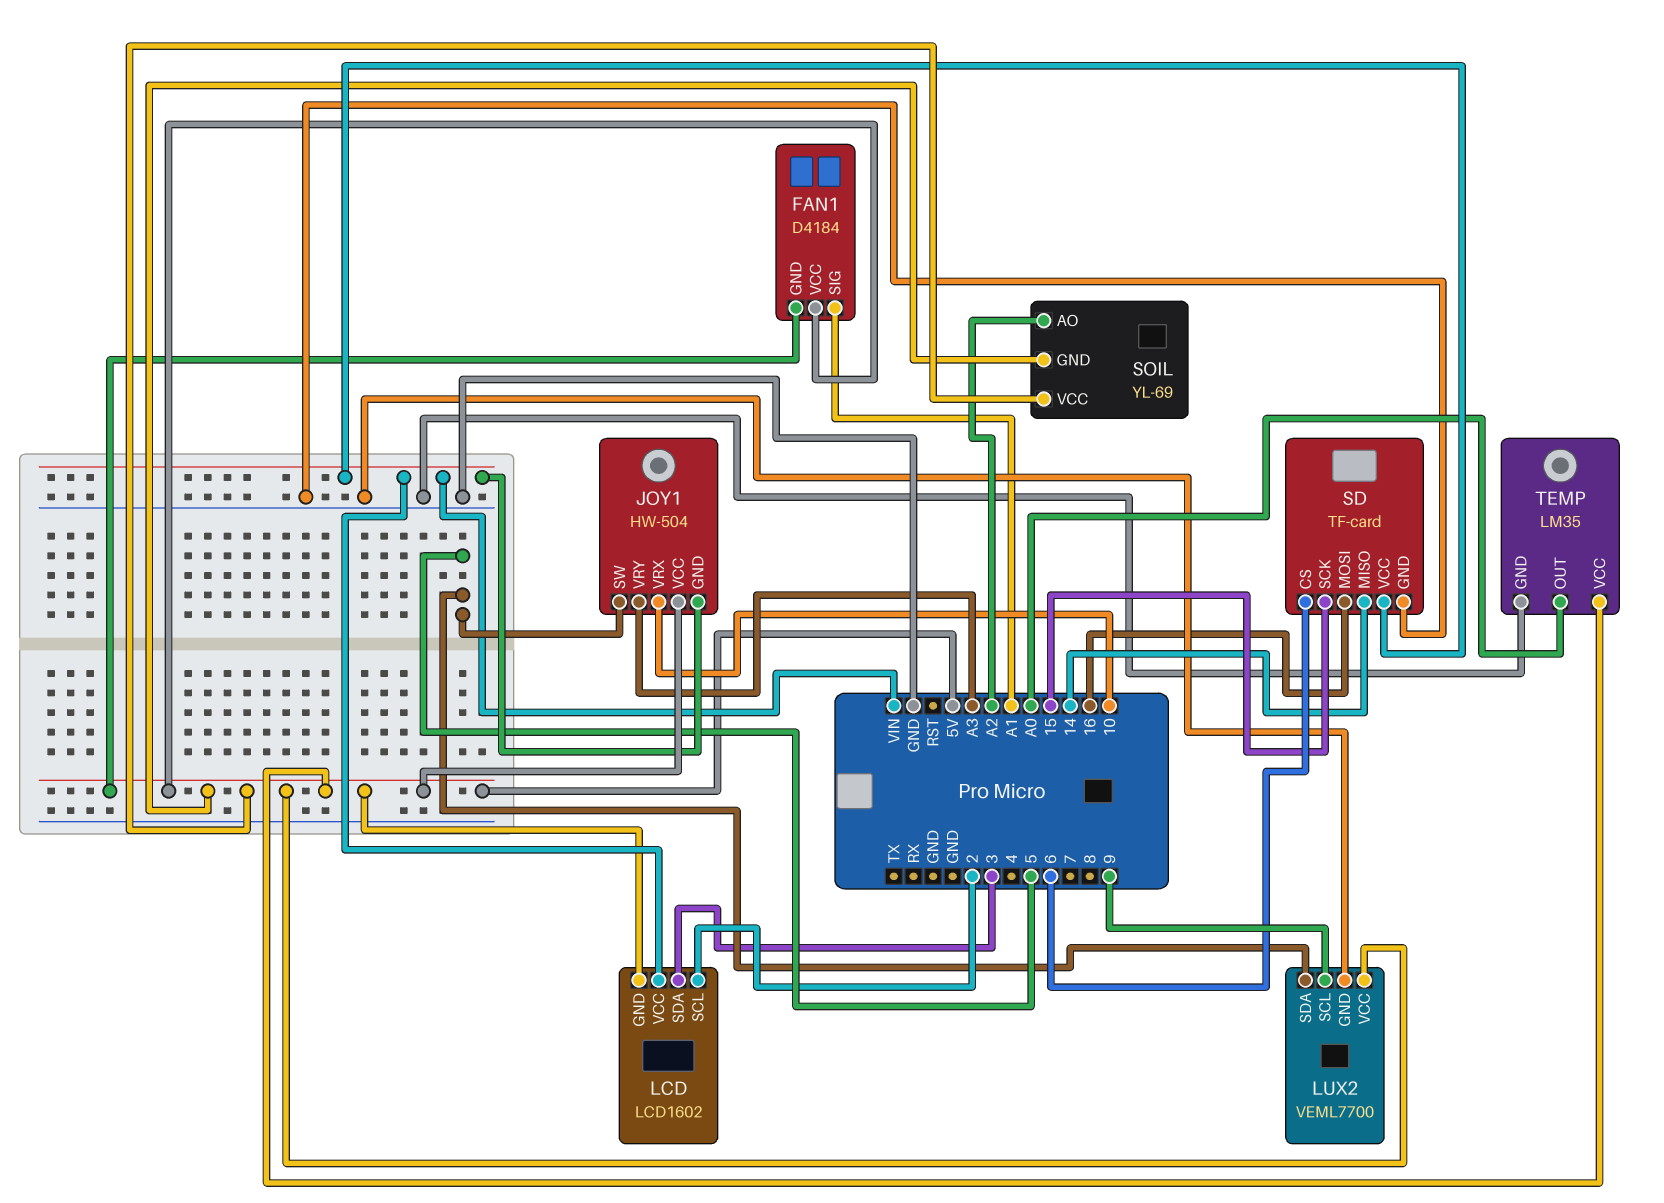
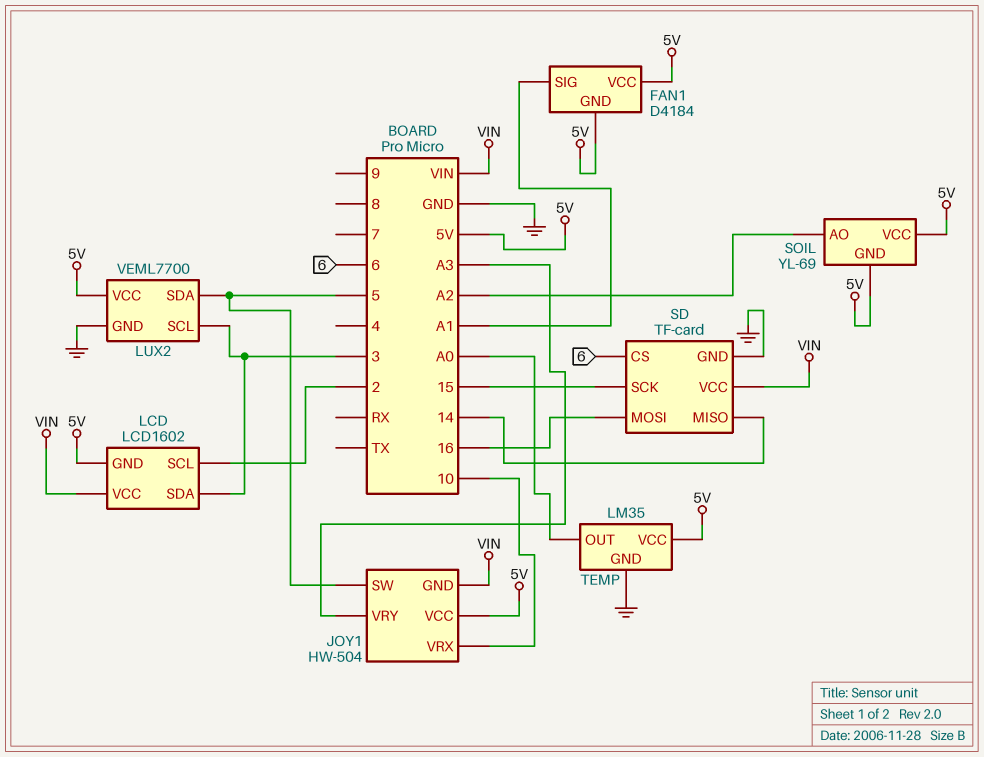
LUX2 pin SCL: 9 -> 3

